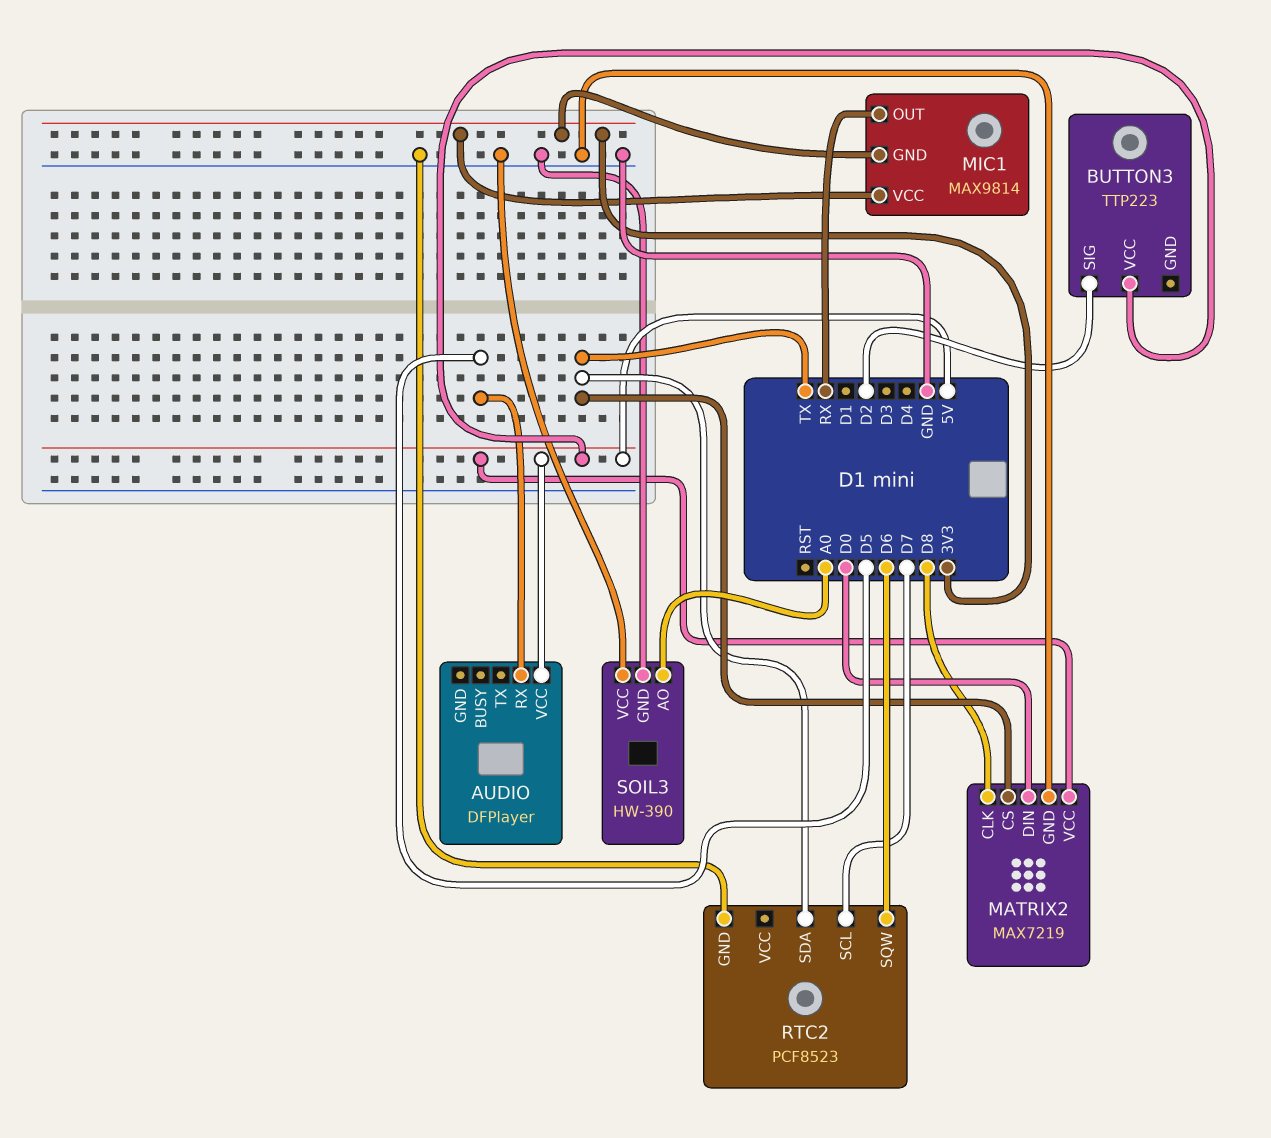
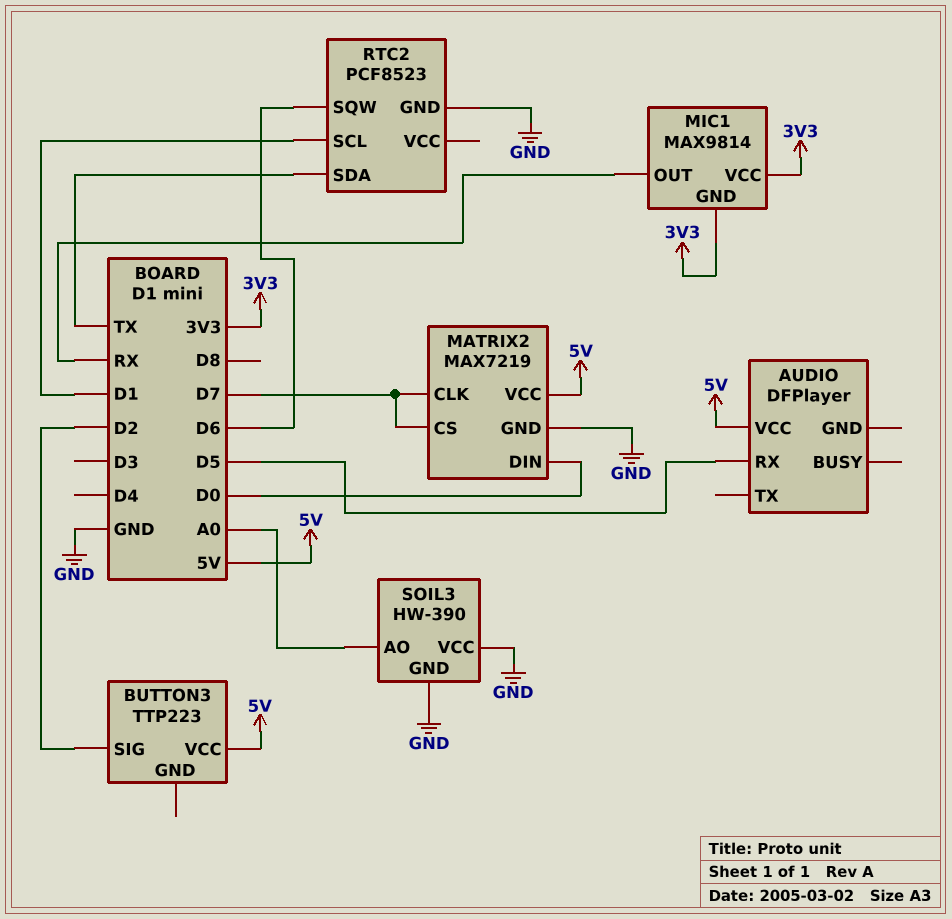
MATRIX2 pin CLK: D8 -> D7
MATRIX2 pin CS: TX -> D7
RTC2 pin SCL: D7 -> D1

